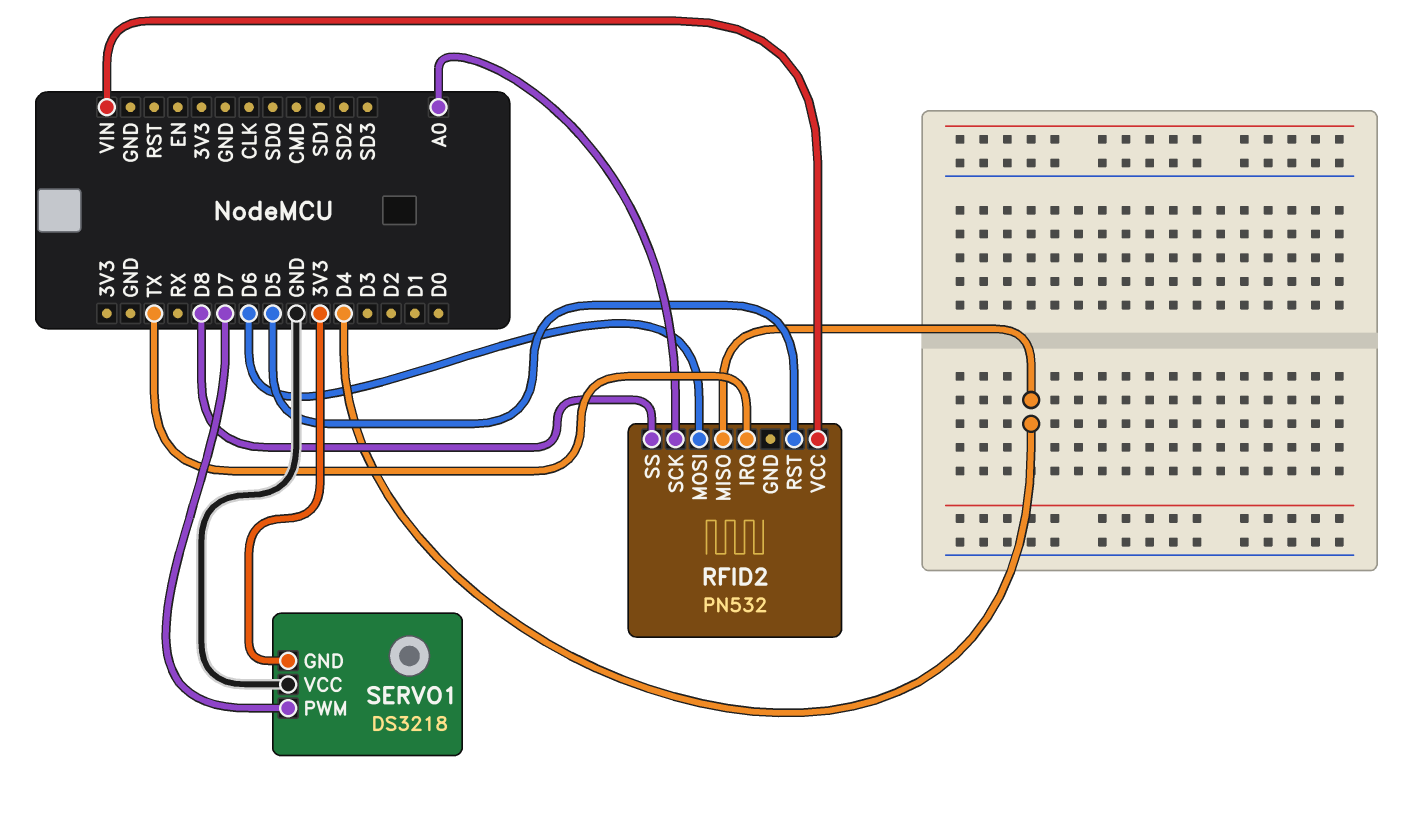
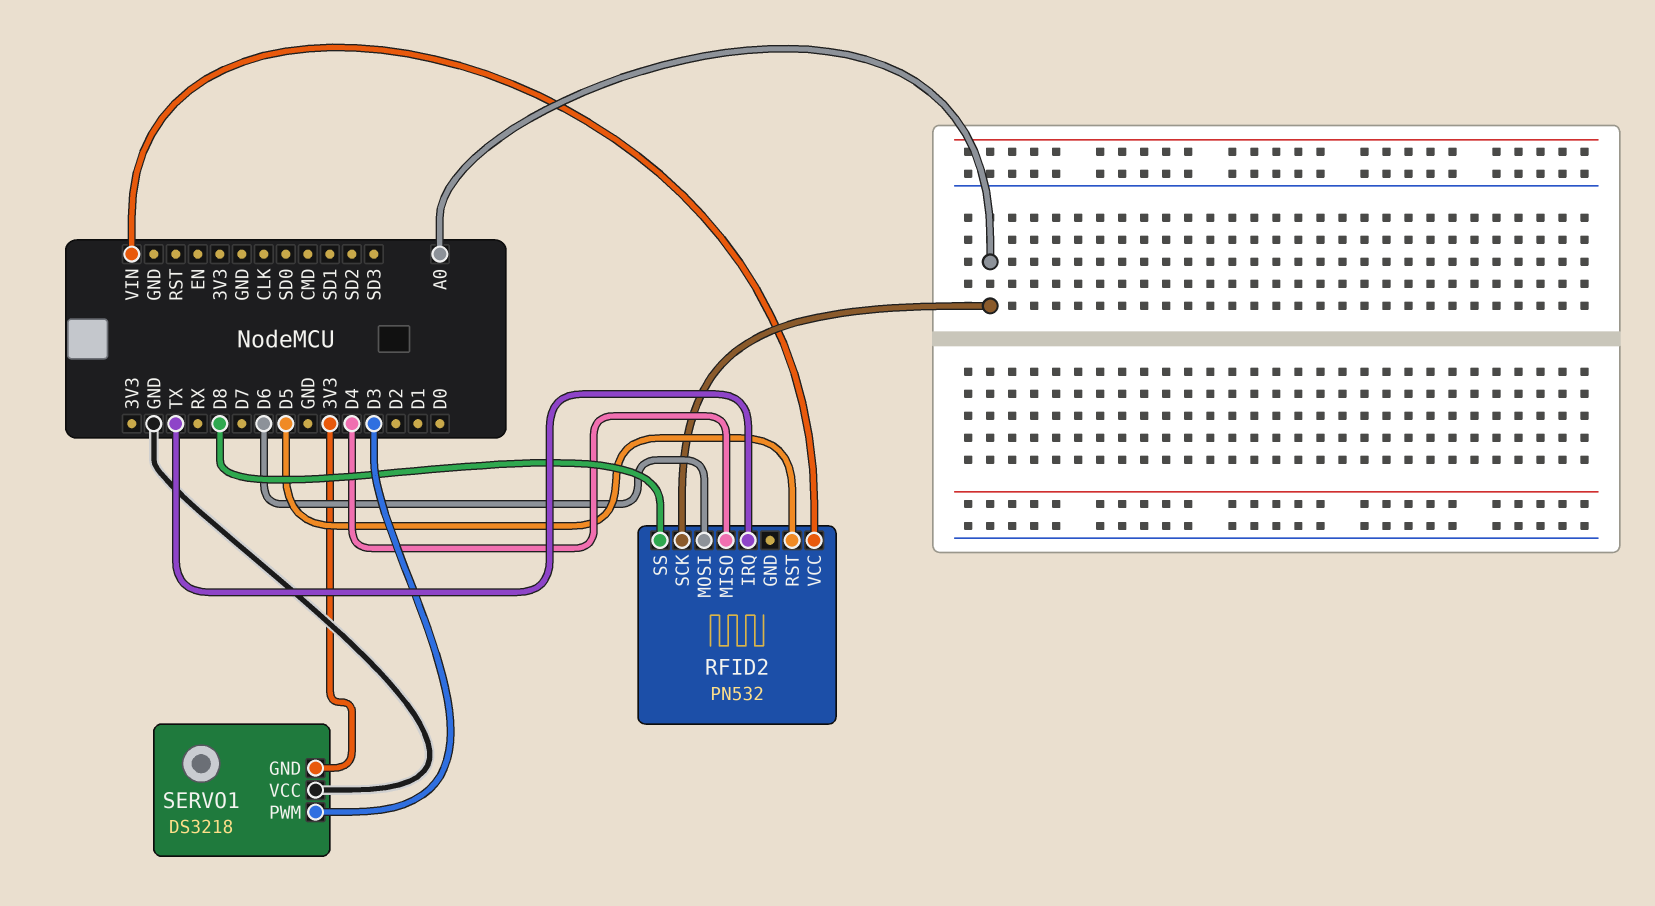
SERVO1 pin PWM: D7 -> D3

